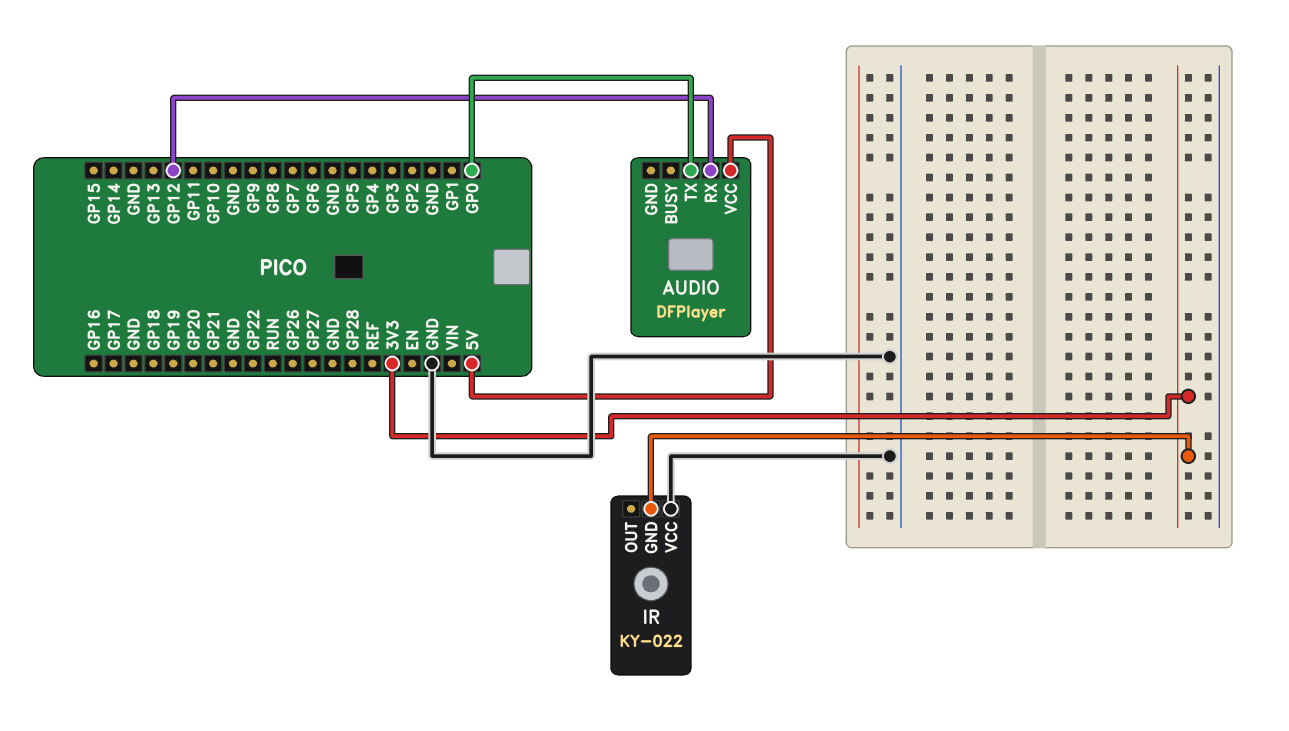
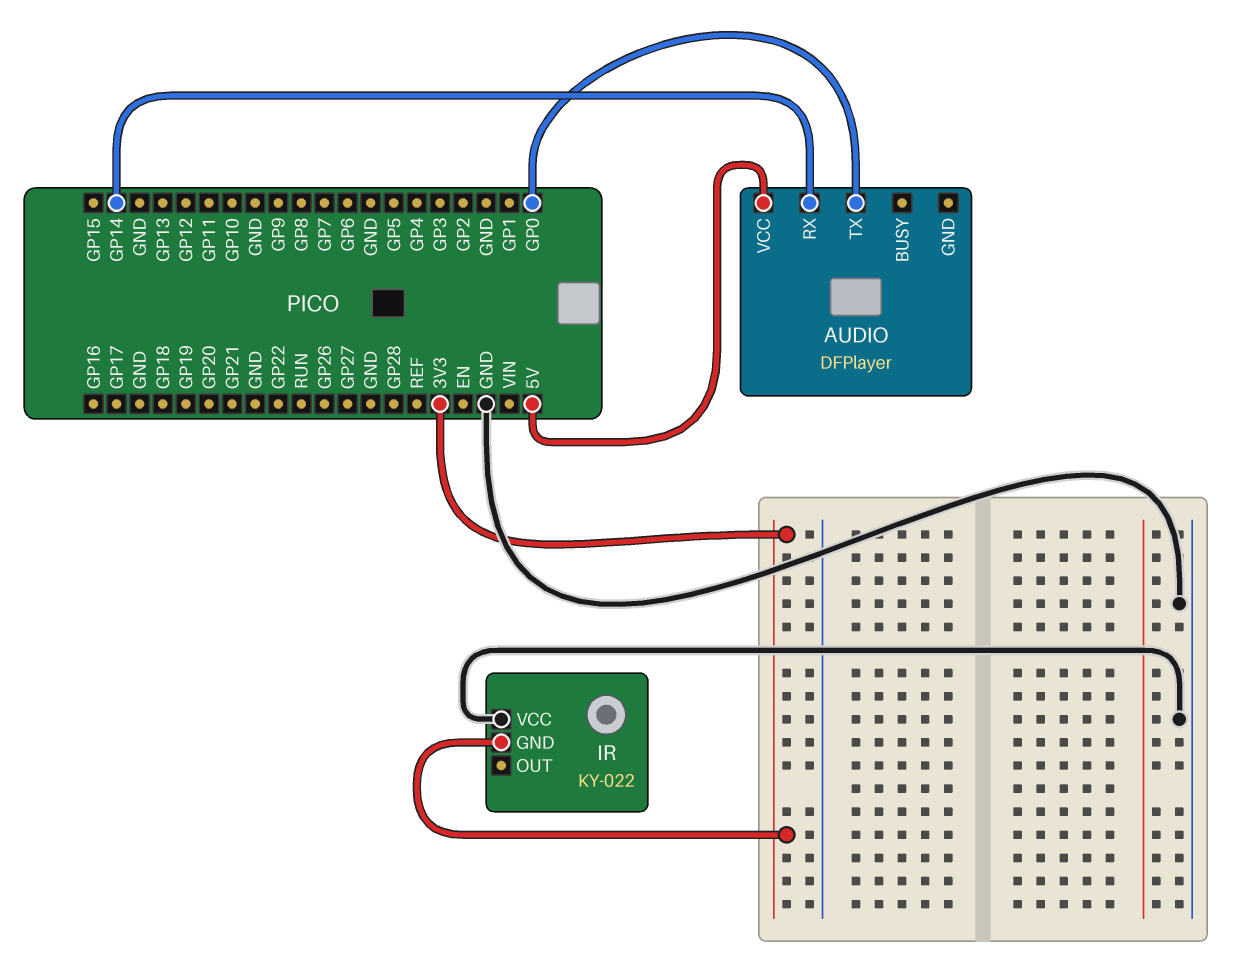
AUDIO pin RX: GP12 -> GP14

